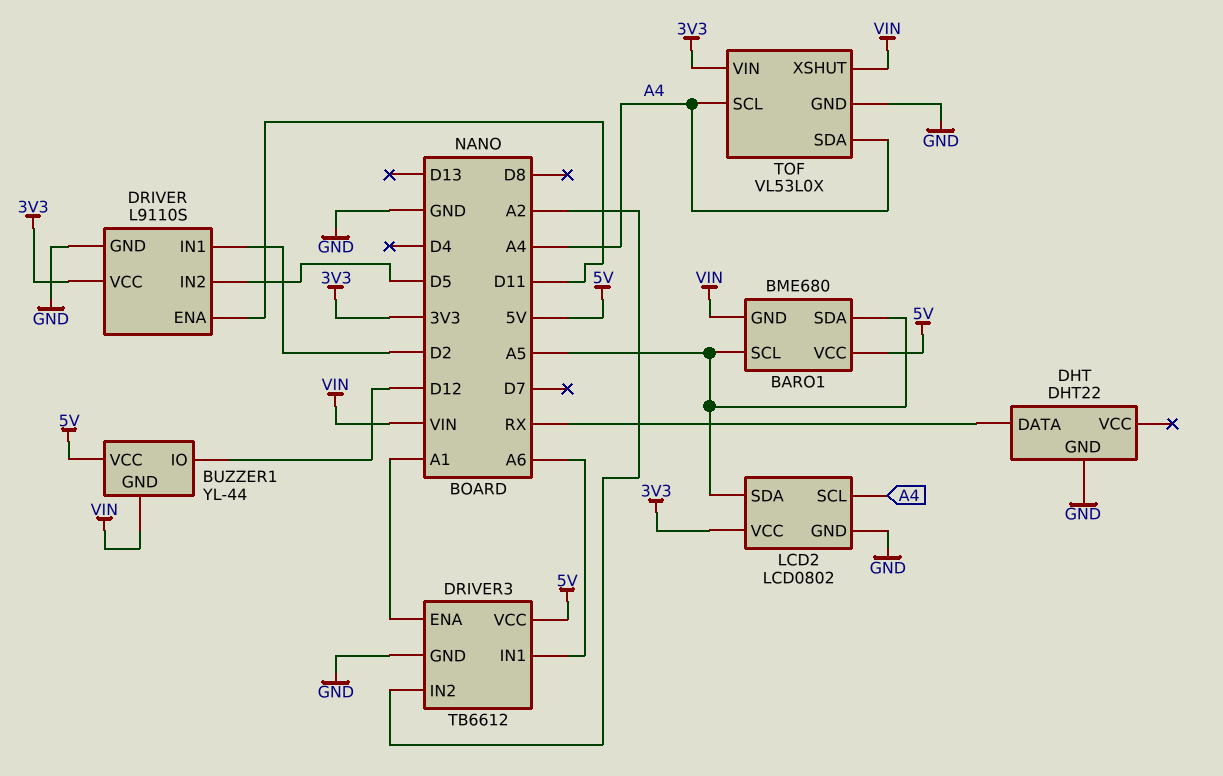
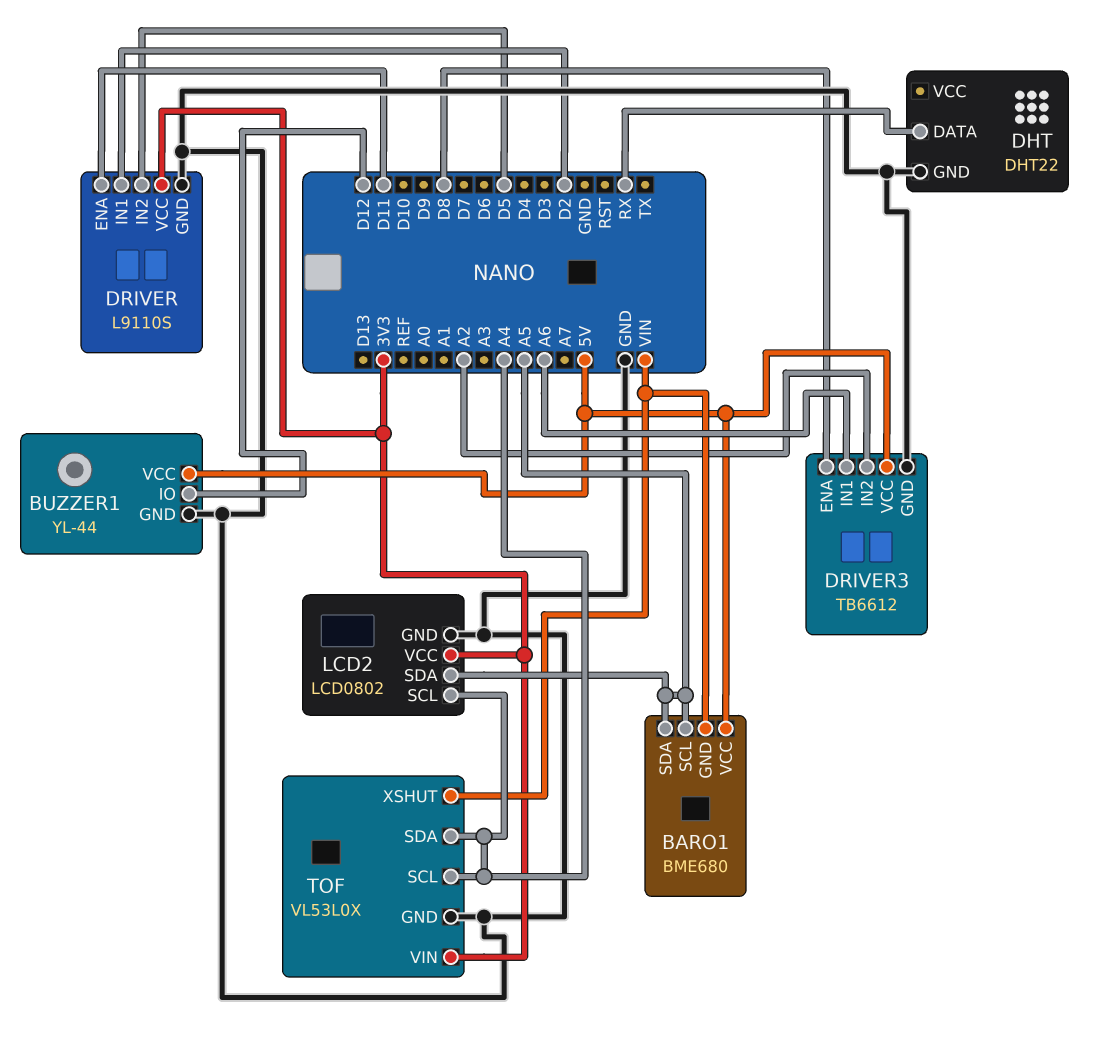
BUZZER1 pin GND: VIN -> GND
DRIVER3 pin ENA: A1 -> D8

